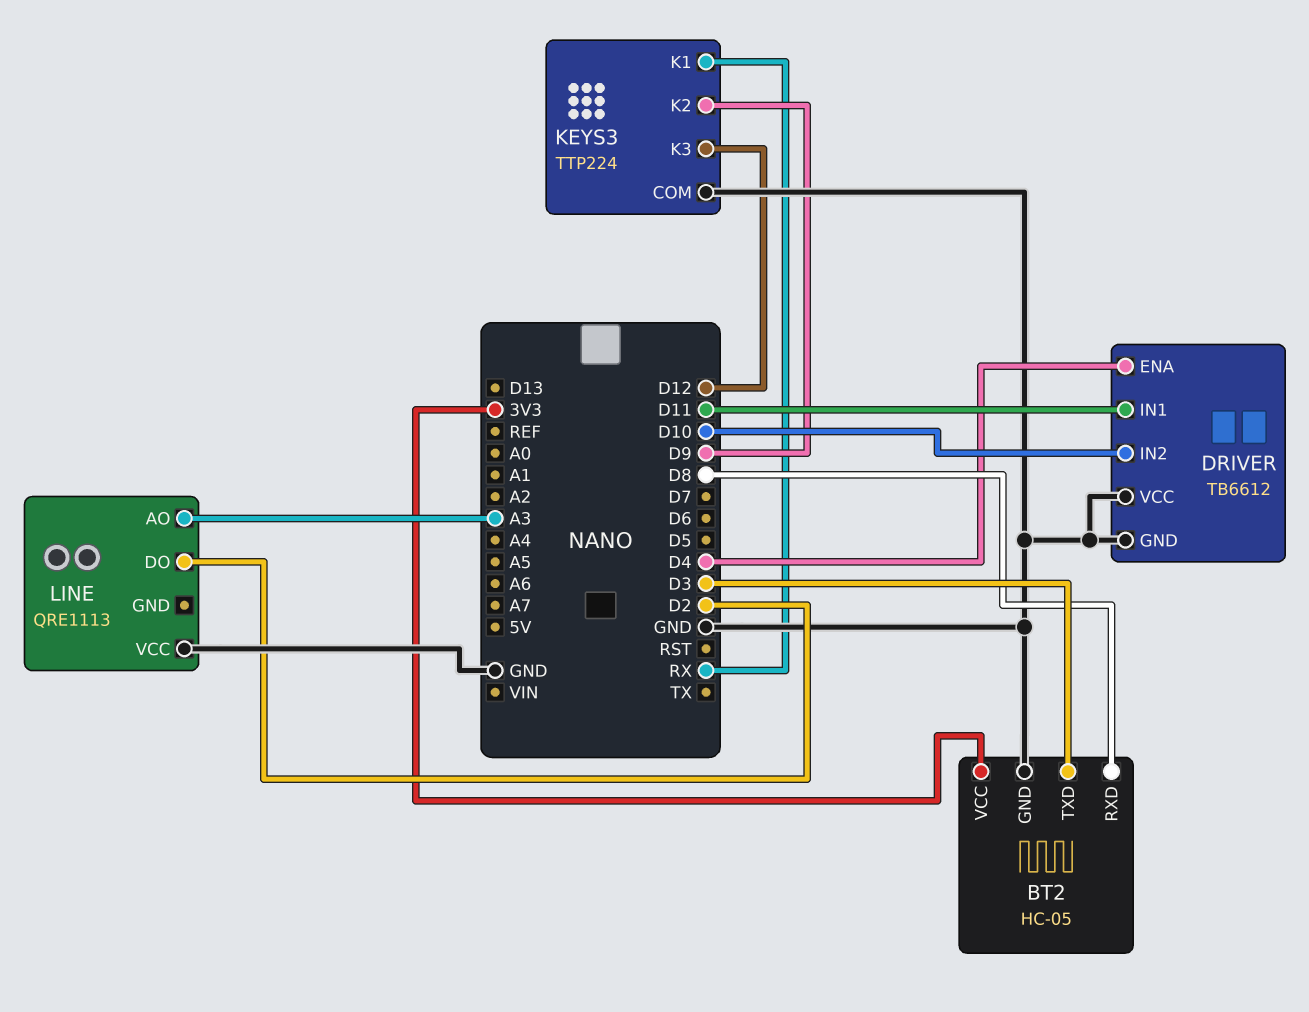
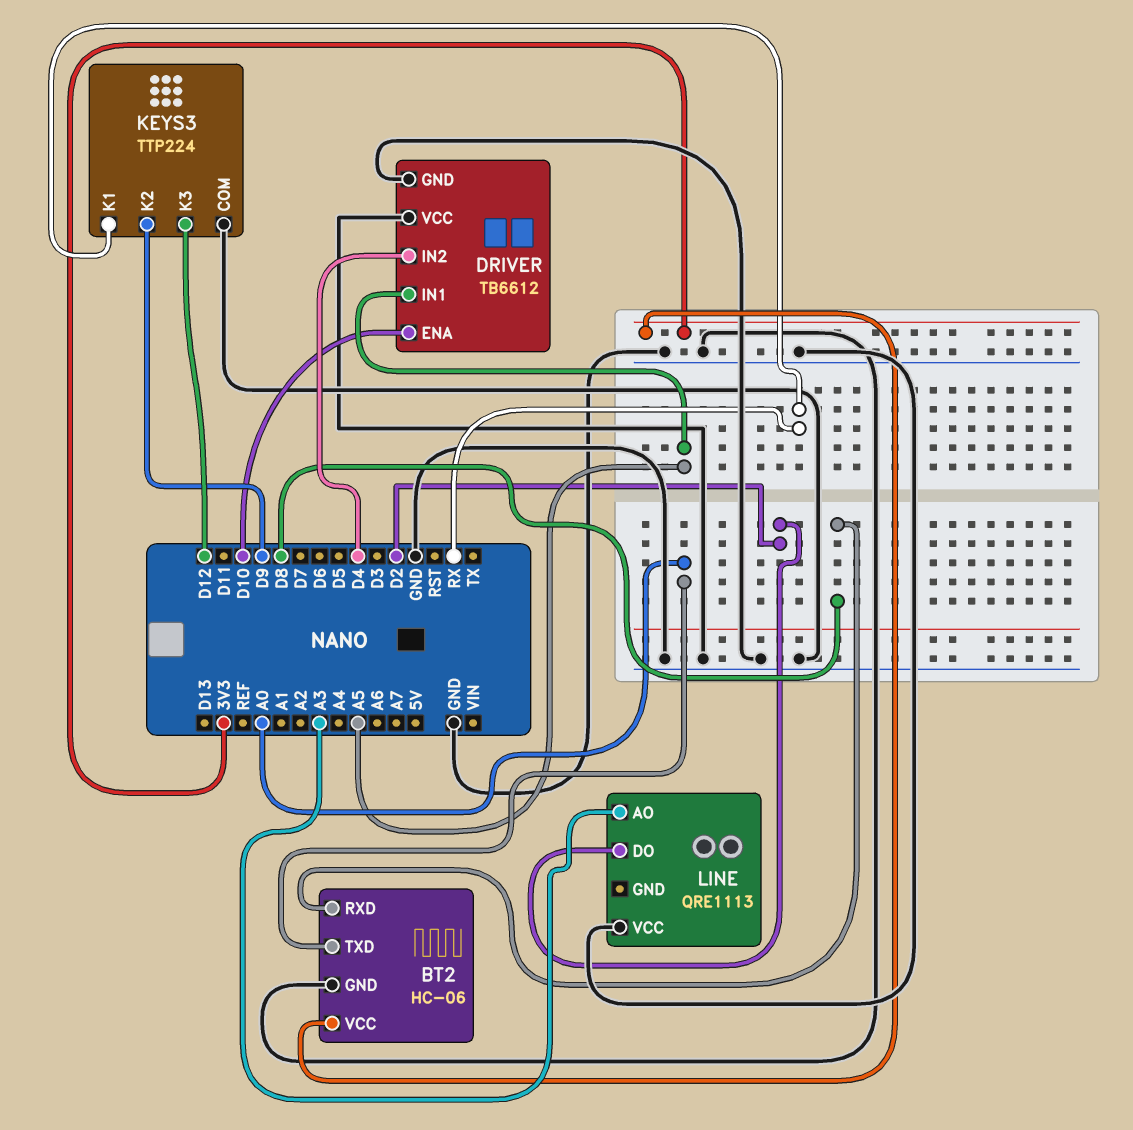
BT2: HC-05 -> HC-06
BT2 pin TXD: D3 -> A0
DRIVER pin ENA: D4 -> D10
DRIVER pin IN1: D11 -> A5
DRIVER pin IN2: D10 -> D4

